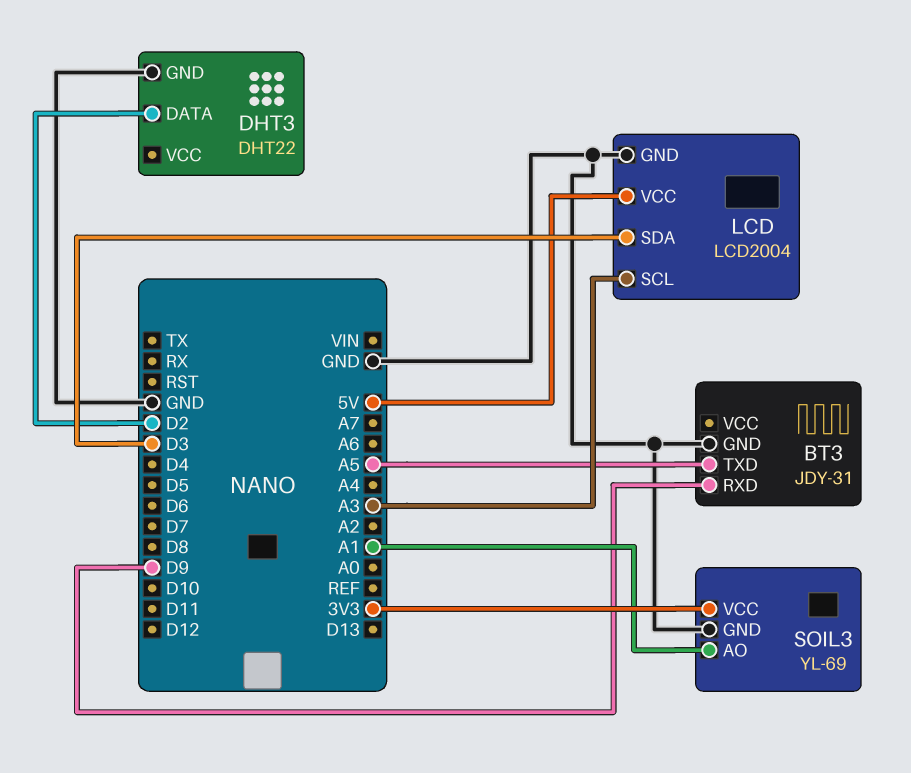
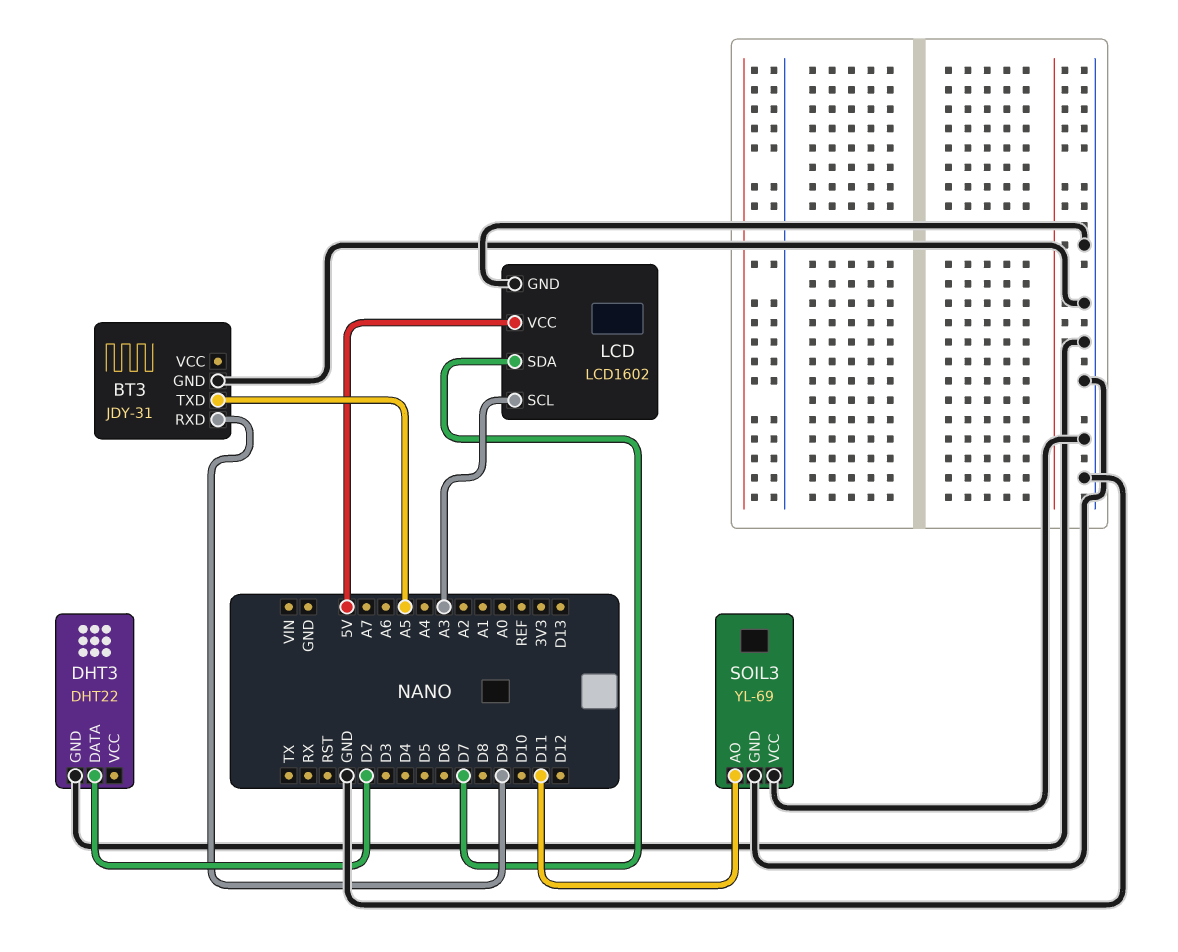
LCD: LCD2004 -> LCD1602
LCD pin SDA: D3 -> D7
SOIL3 pin AO: A1 -> D11
SOIL3 pin VCC: 3V3 -> GND

